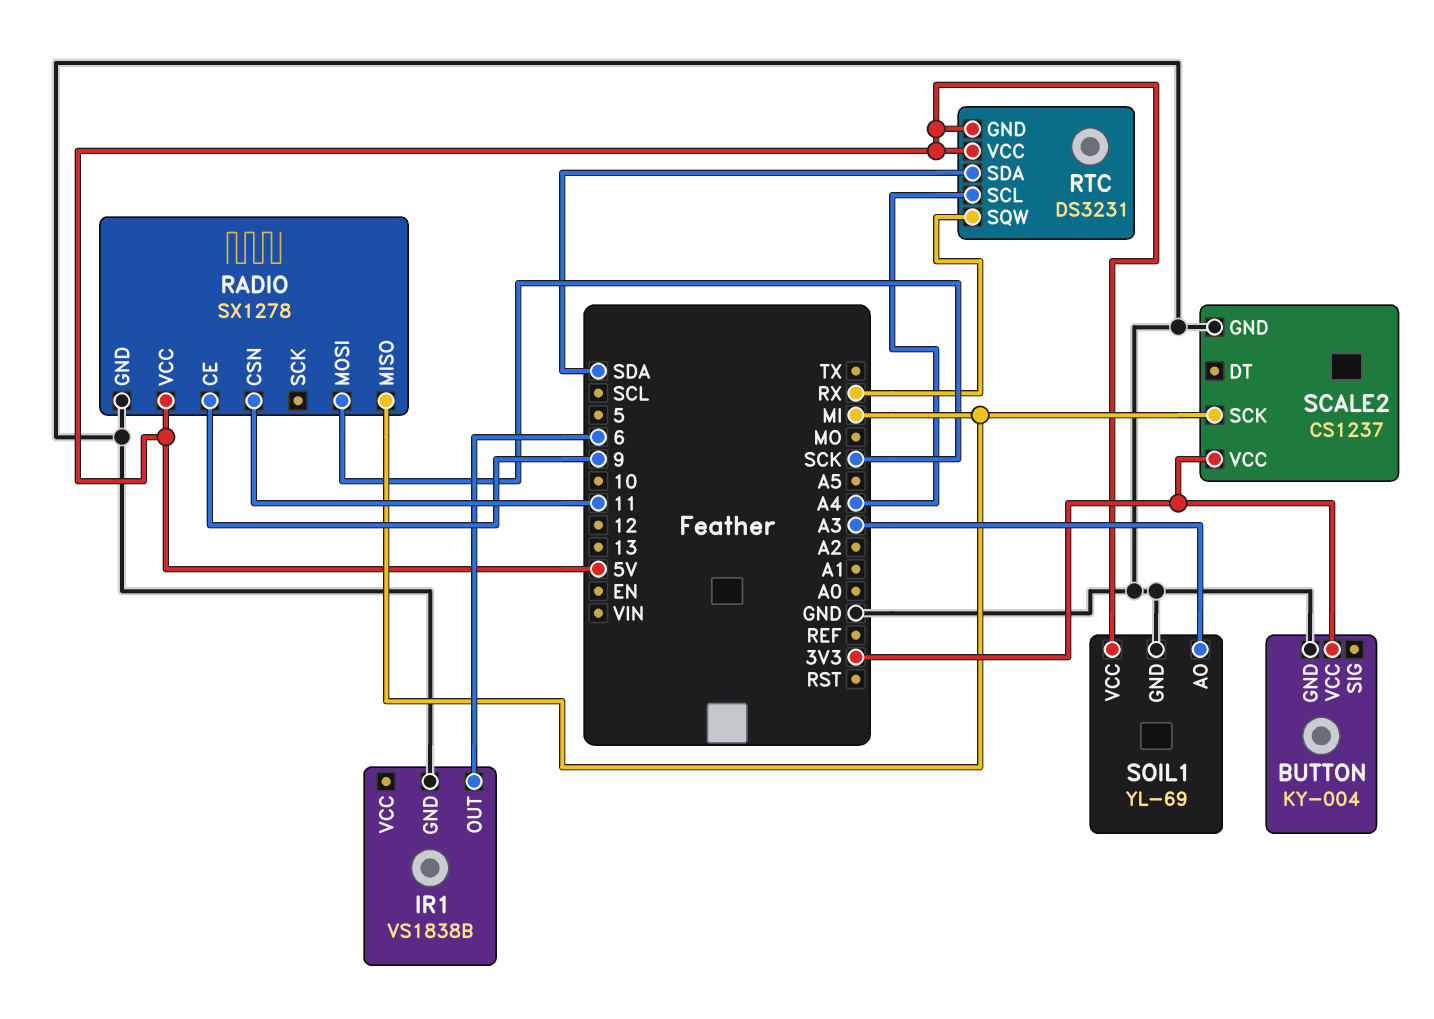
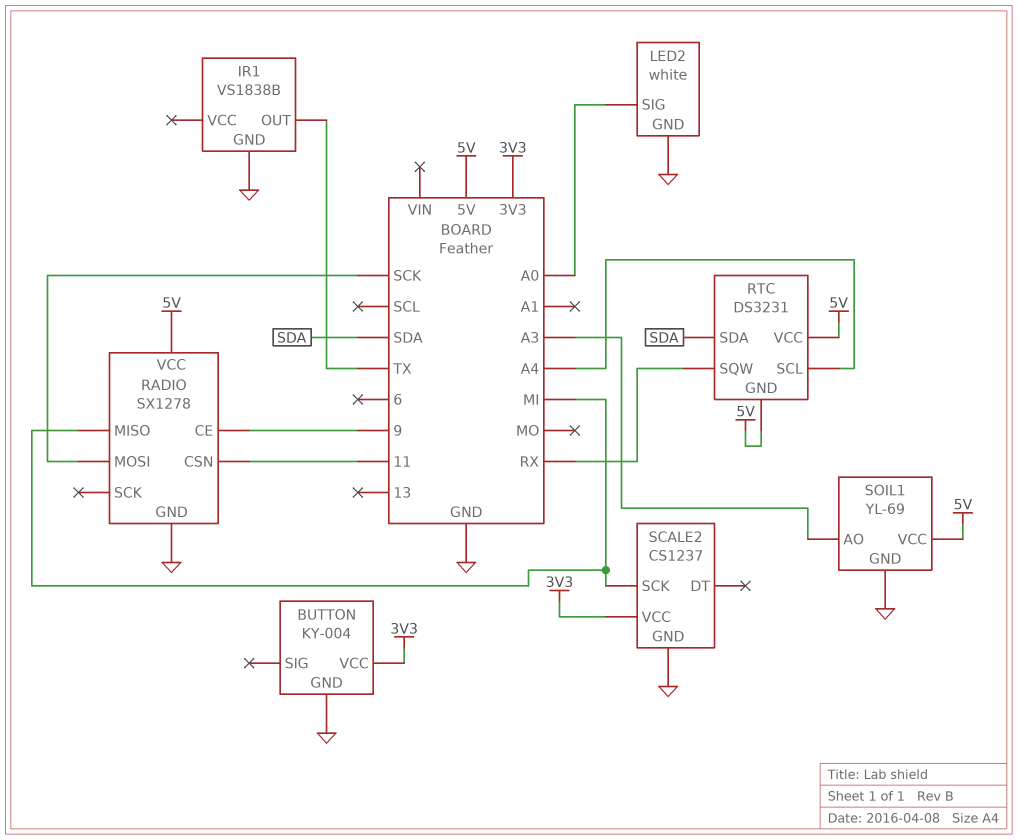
IR1 pin OUT: 6 -> TX
LED2: none -> white
LED2 pin GND: none -> GND
LED2 pin SIG: none -> A0

